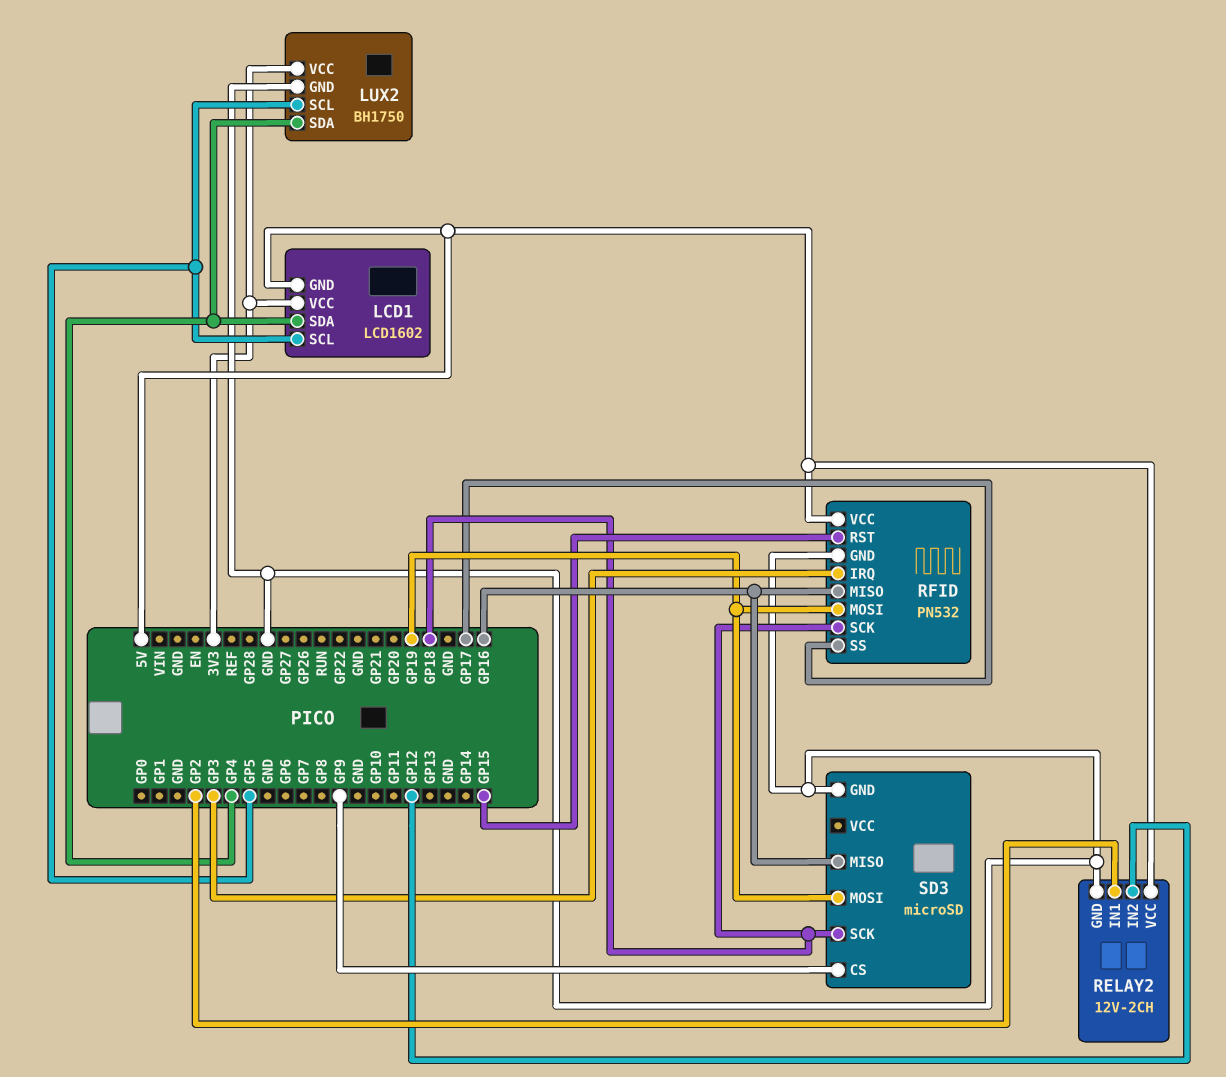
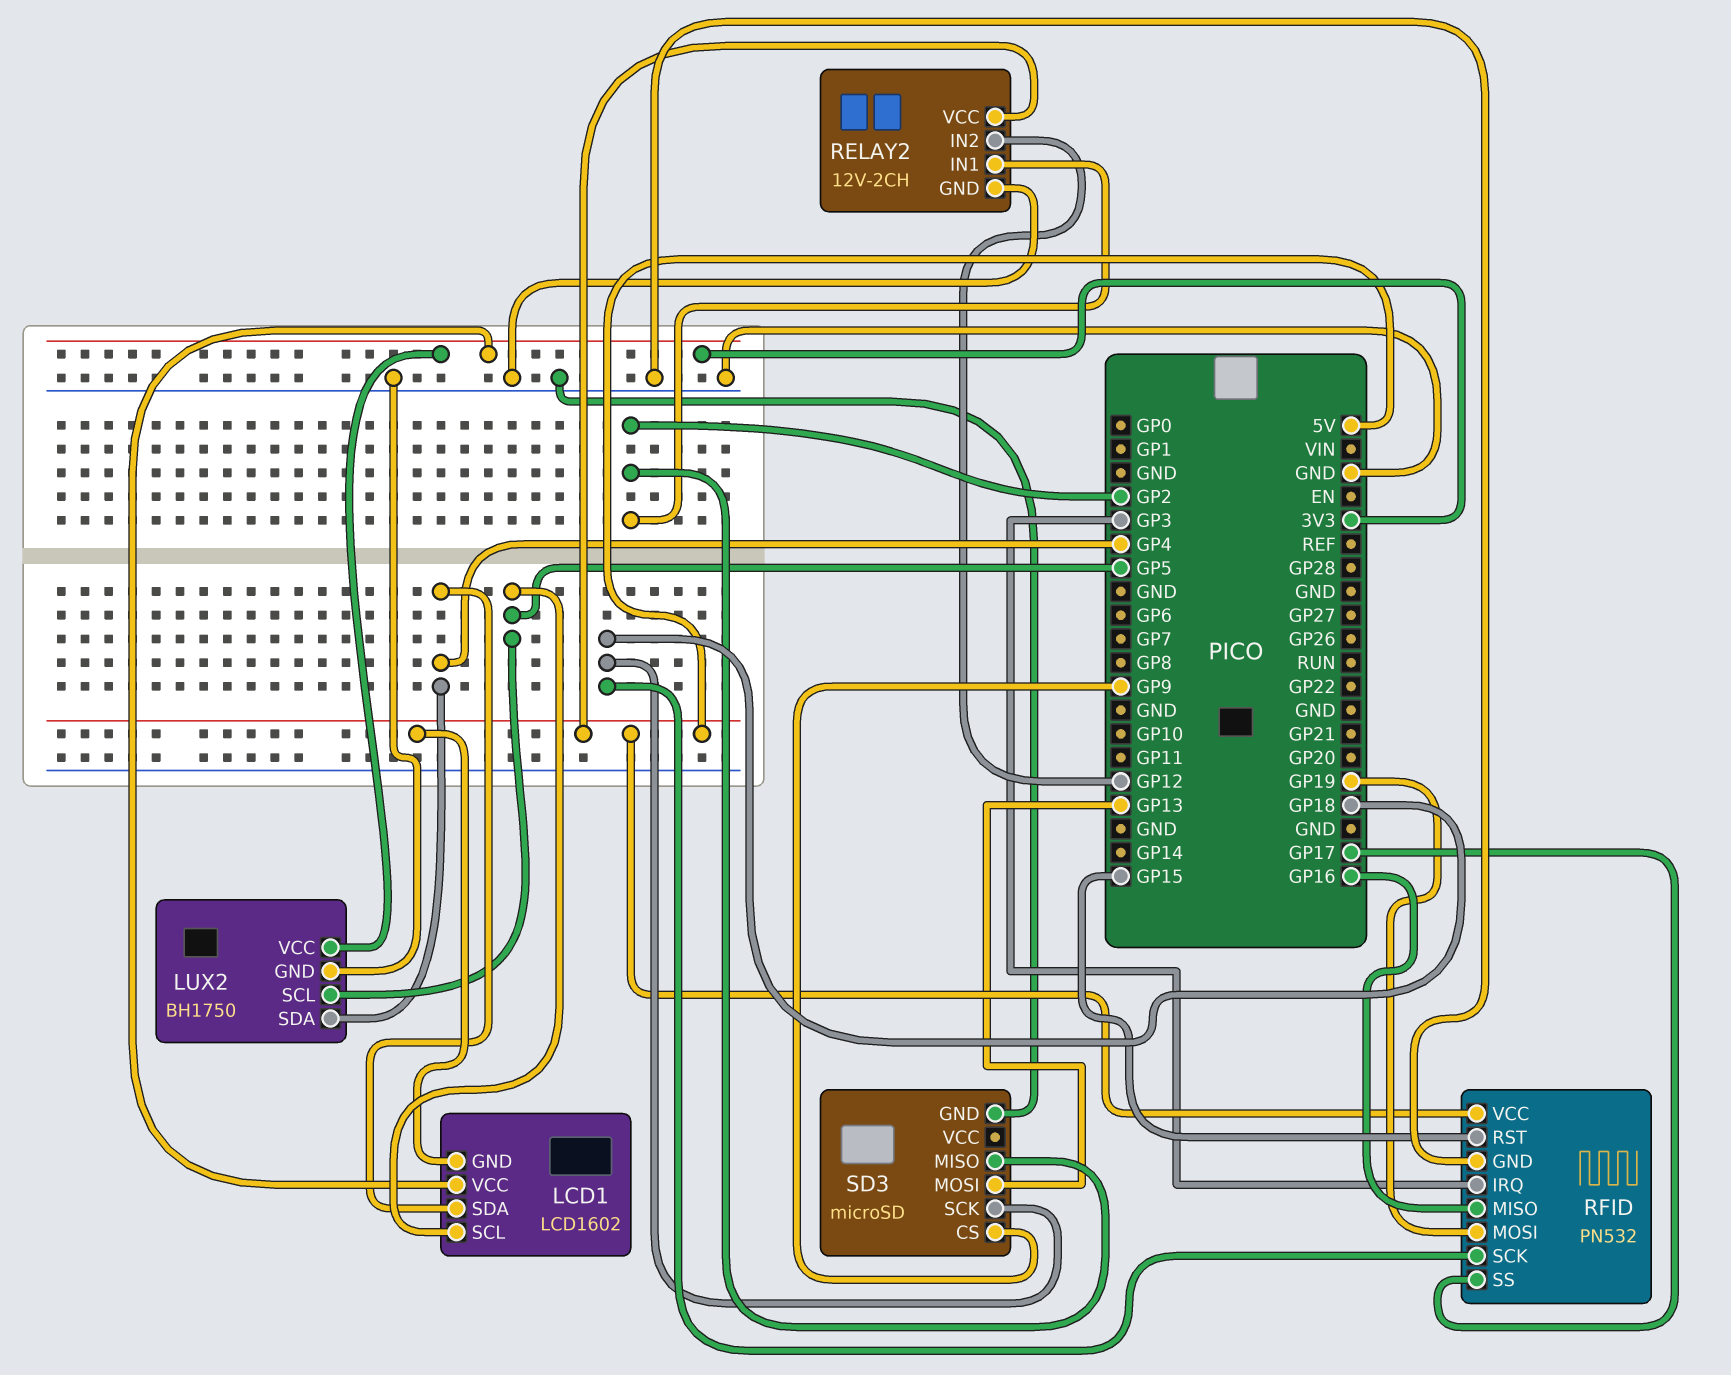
SD3 pin MISO: GP16 -> GP2
SD3 pin MOSI: GP19 -> GP13

